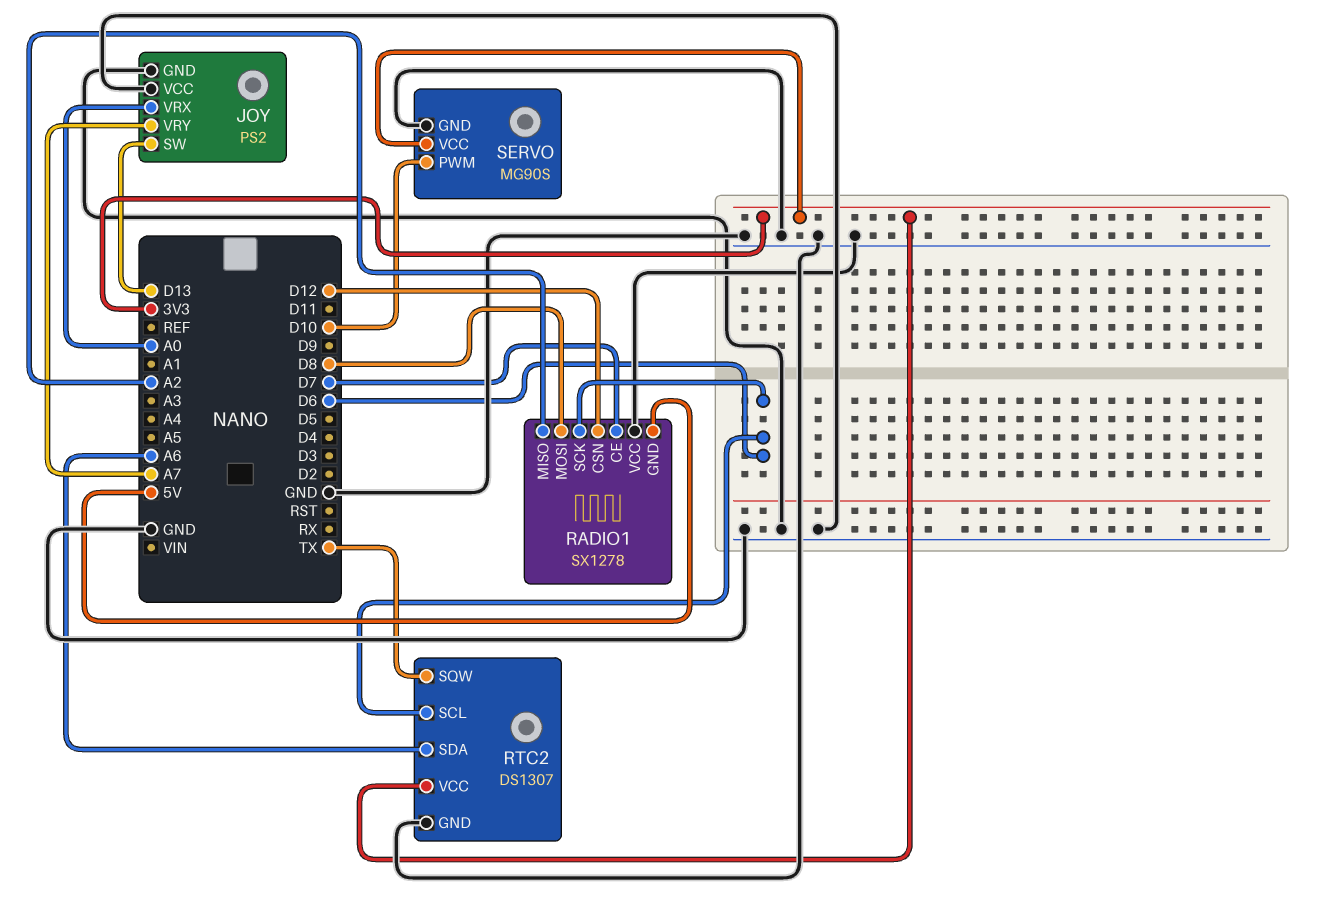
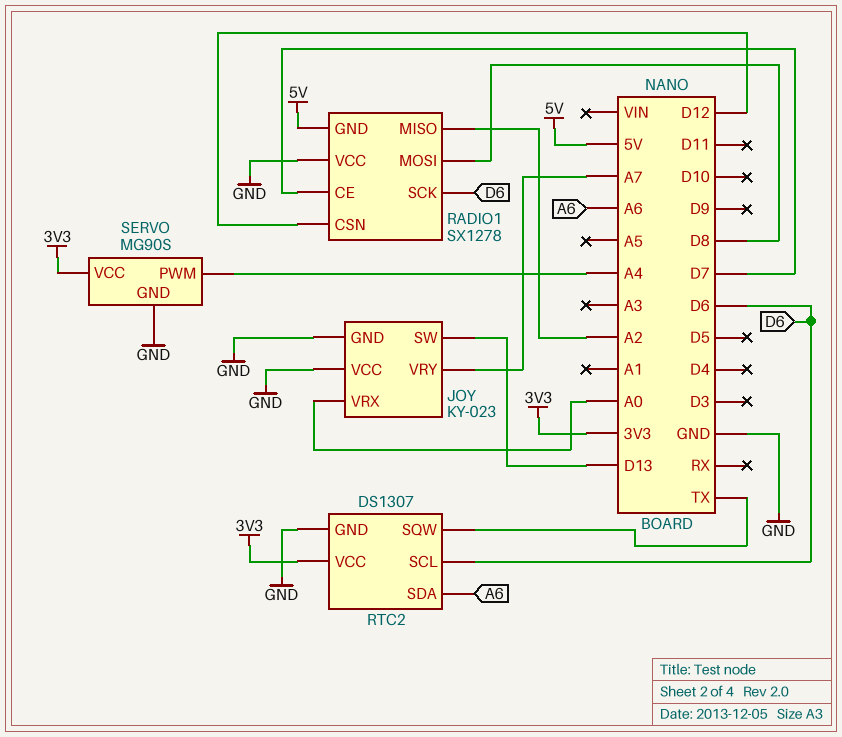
JOY: PS2 -> KY-023
SERVO pin PWM: D10 -> A4

